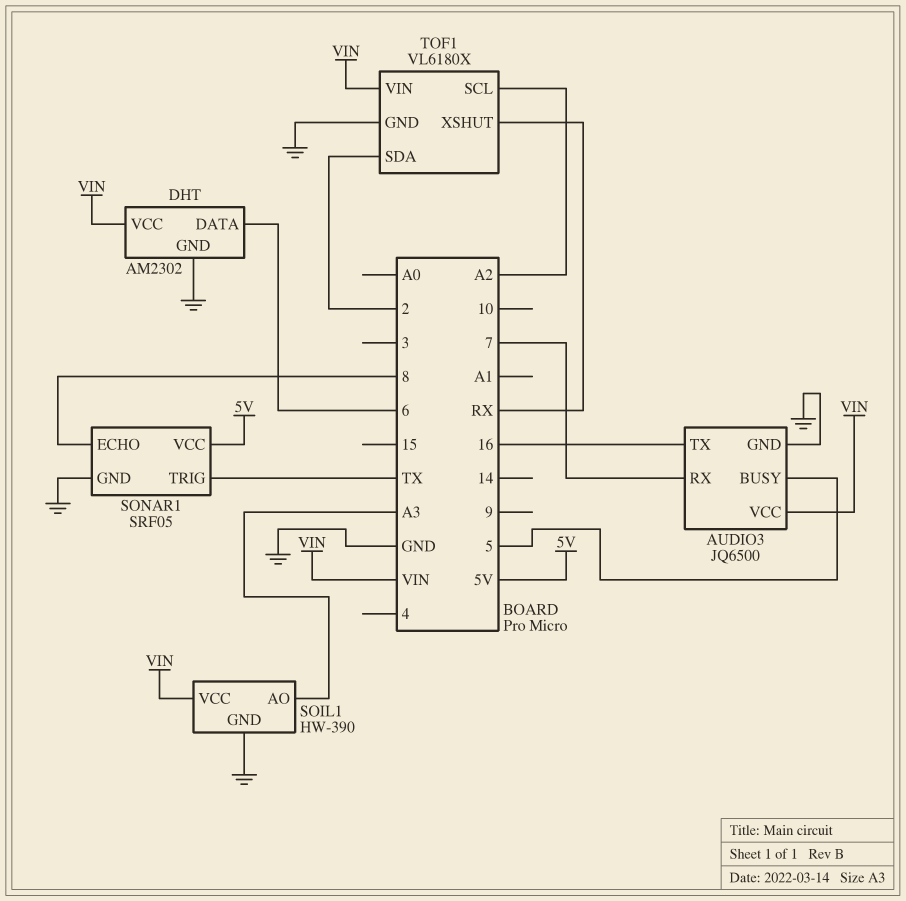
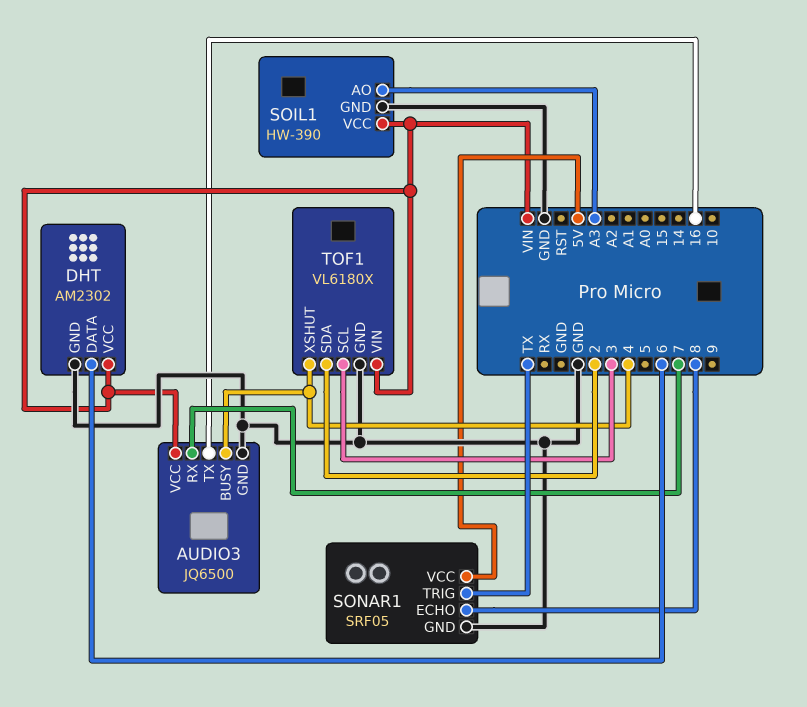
AUDIO3 pin BUSY: 5 -> 4
TOF1 pin SCL: A2 -> 3
TOF1 pin XSHUT: RX -> 4

